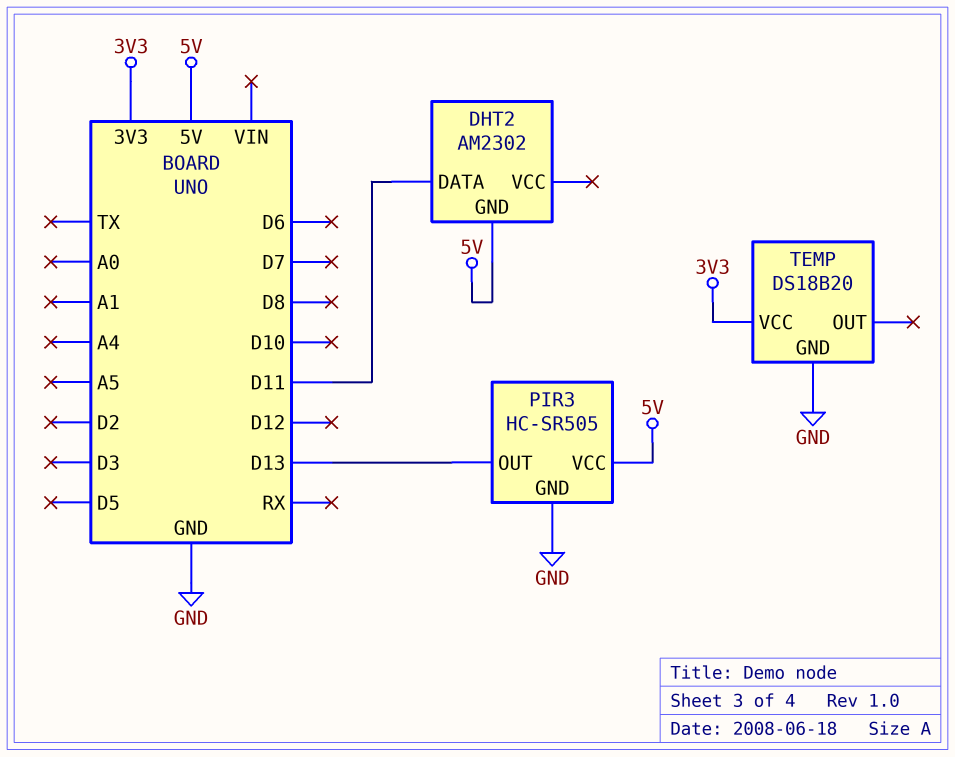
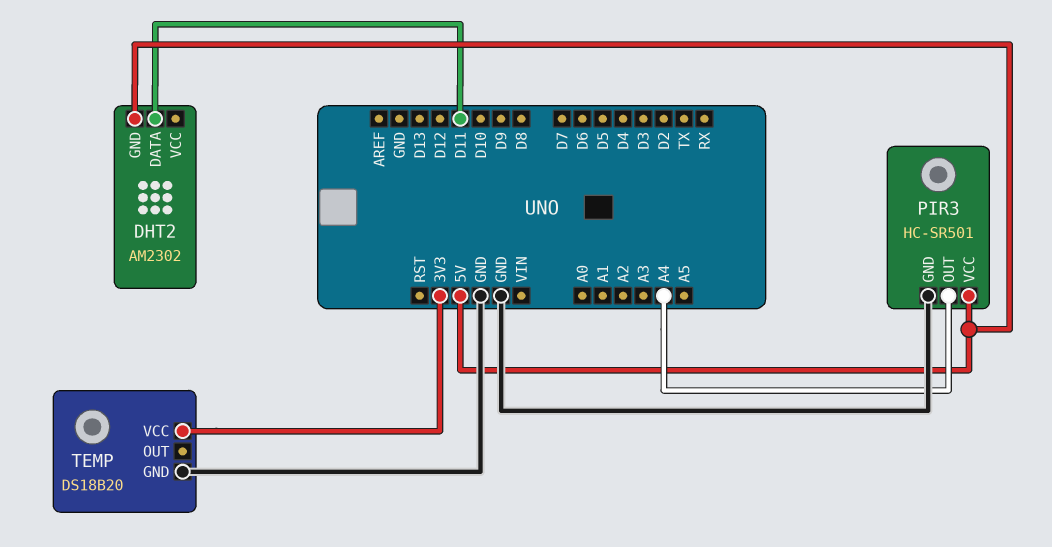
PIR3: HC-SR505 -> HC-SR501
PIR3 pin OUT: D13 -> A4

